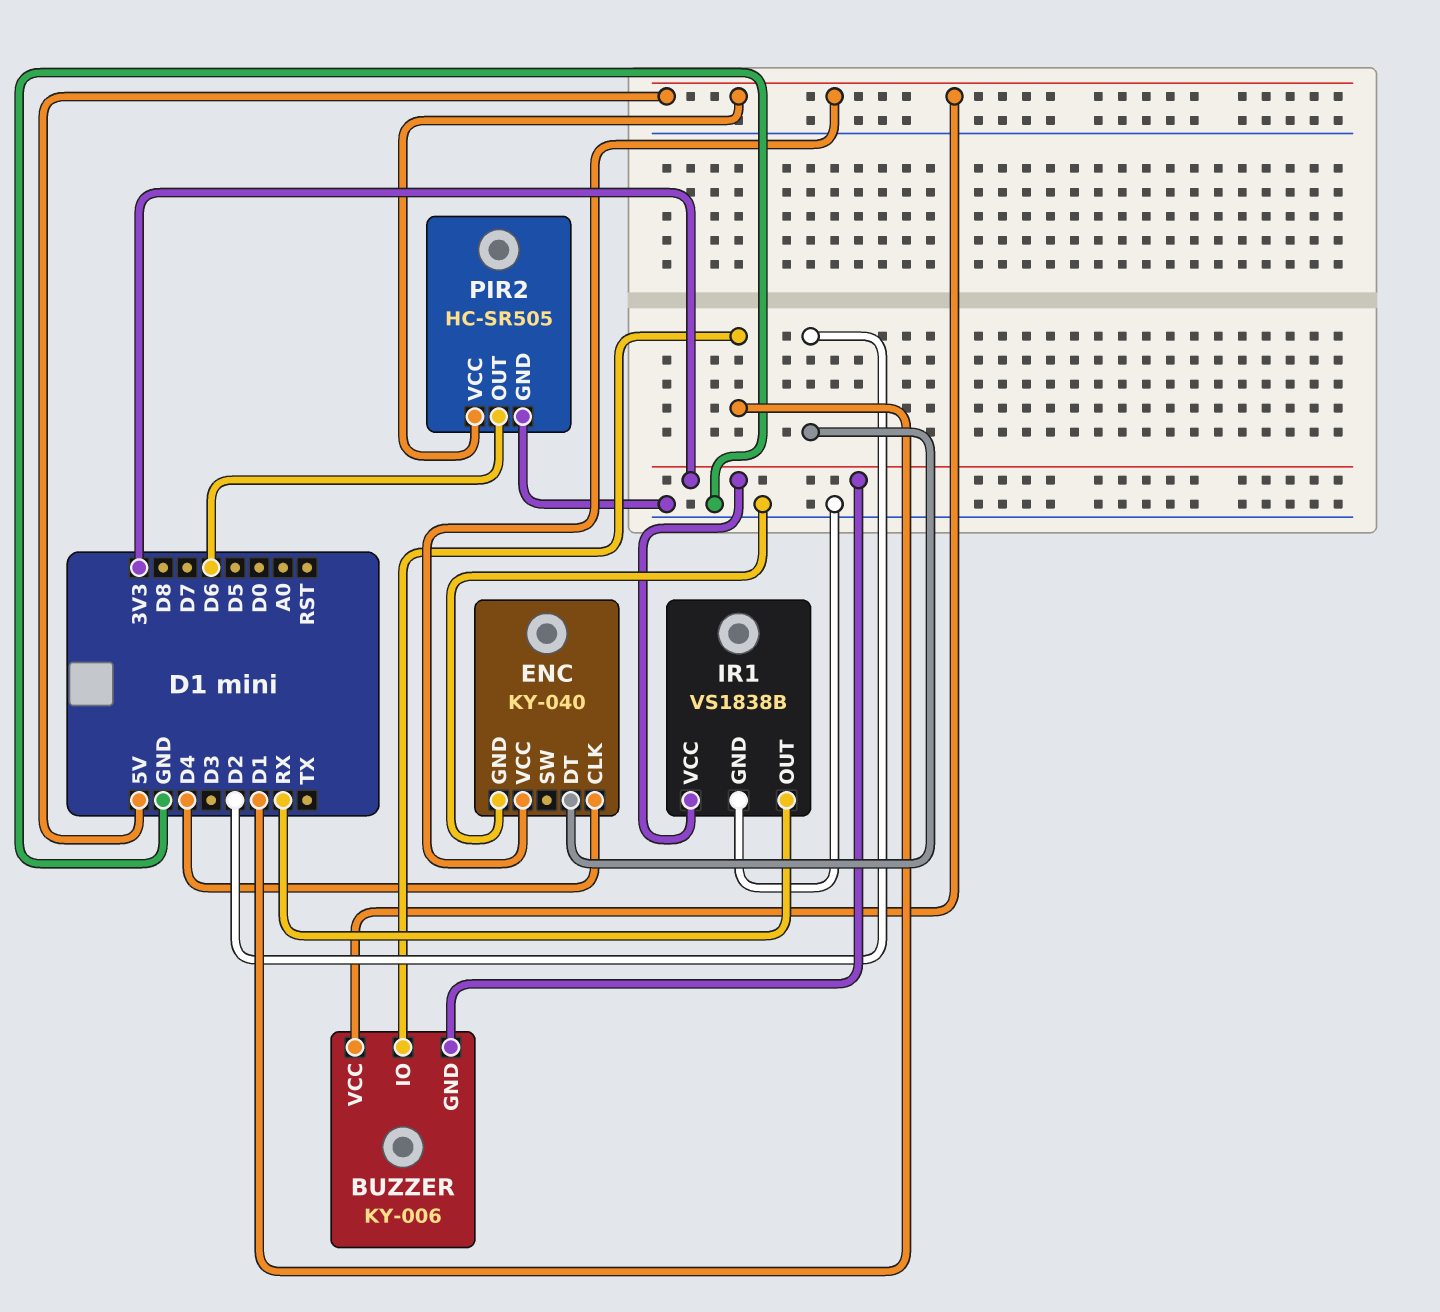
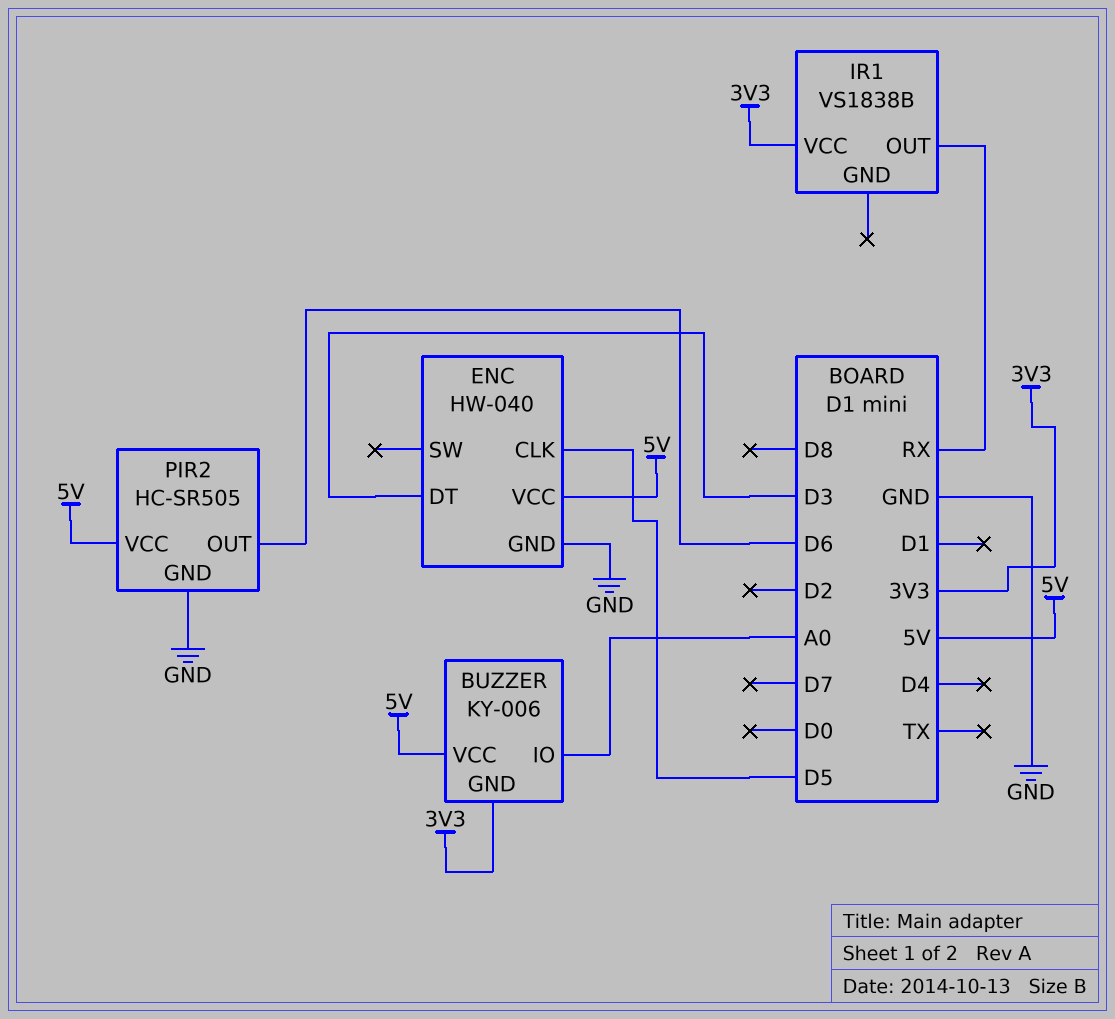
BUZZER pin IO: D1 -> A0
ENC: KY-040 -> HW-040
ENC pin CLK: D4 -> D5
ENC pin DT: D2 -> D3
IR1 pin GND: GND -> none

